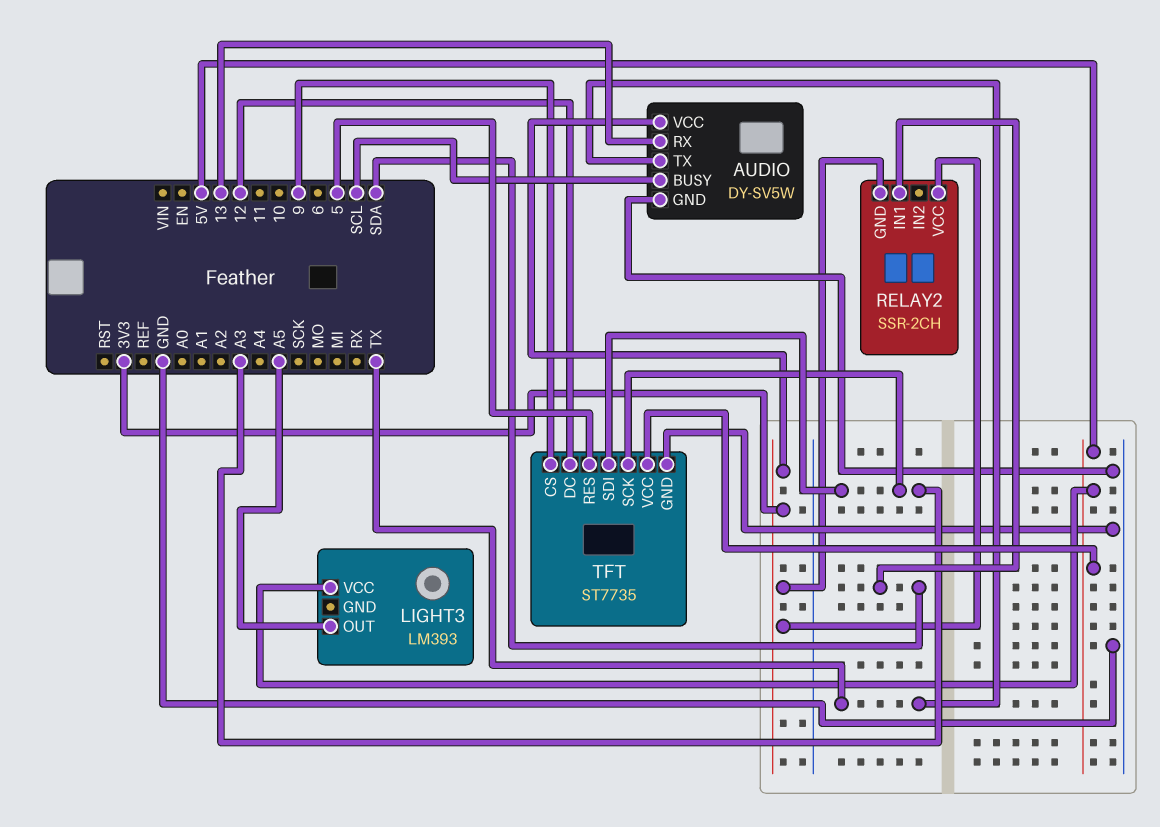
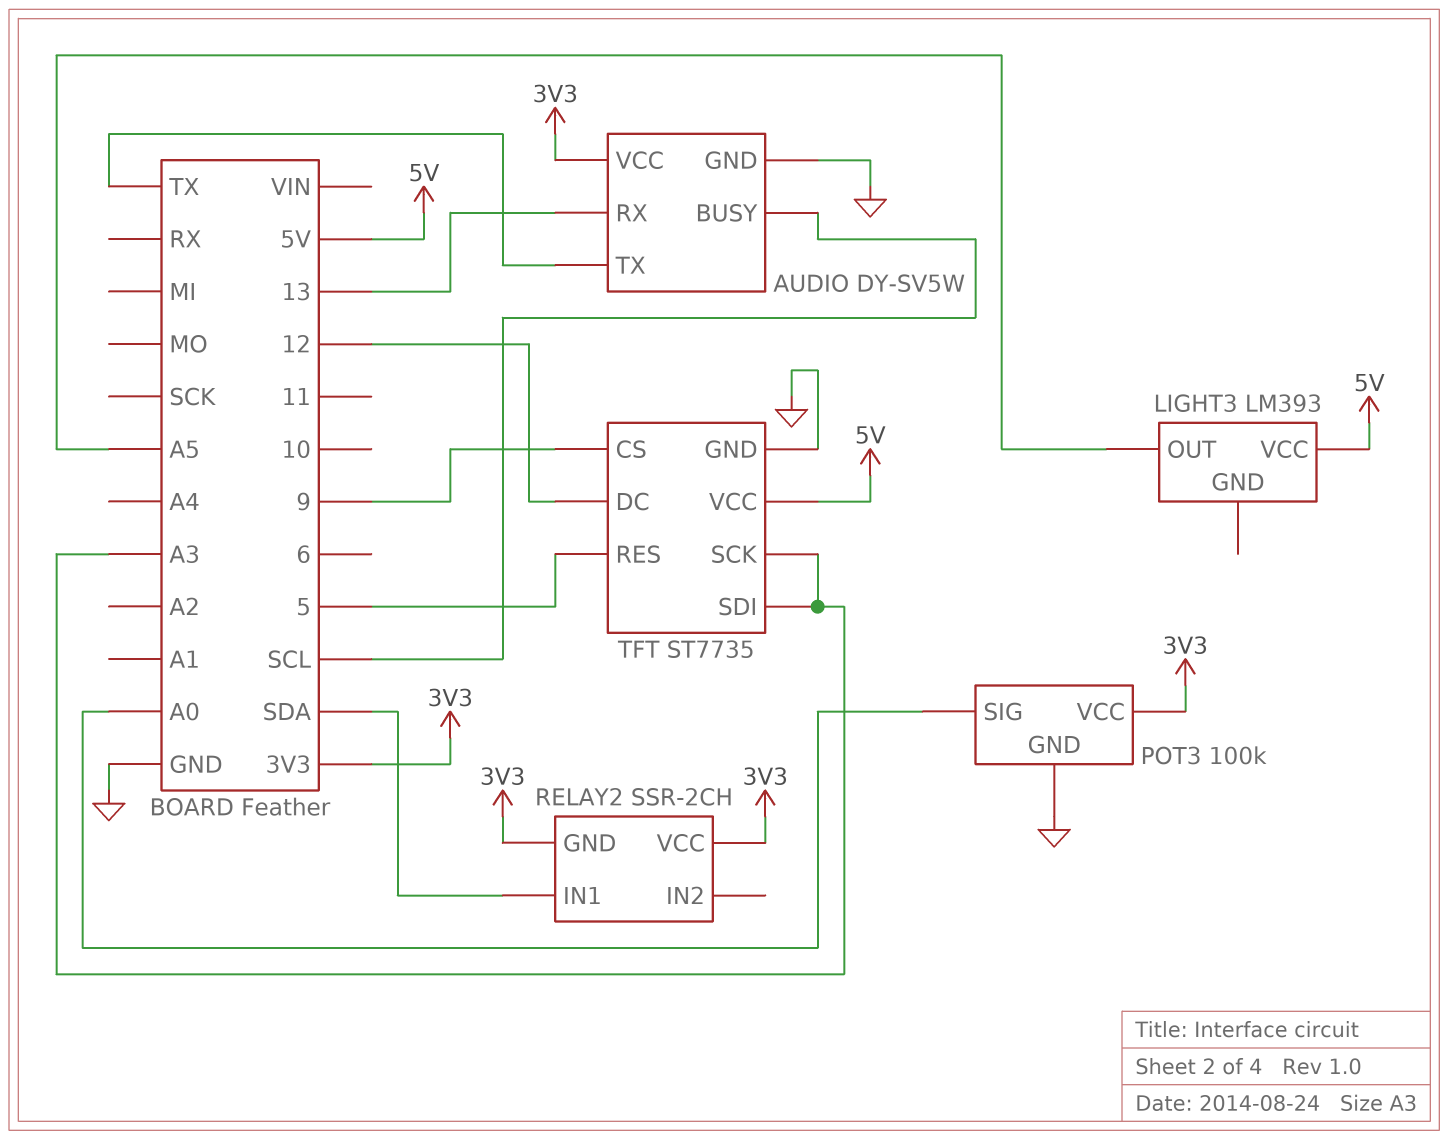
POT3: none -> 100k
POT3 pin GND: none -> GND
POT3 pin SIG: none -> A0
POT3 pin VCC: none -> 3V3

